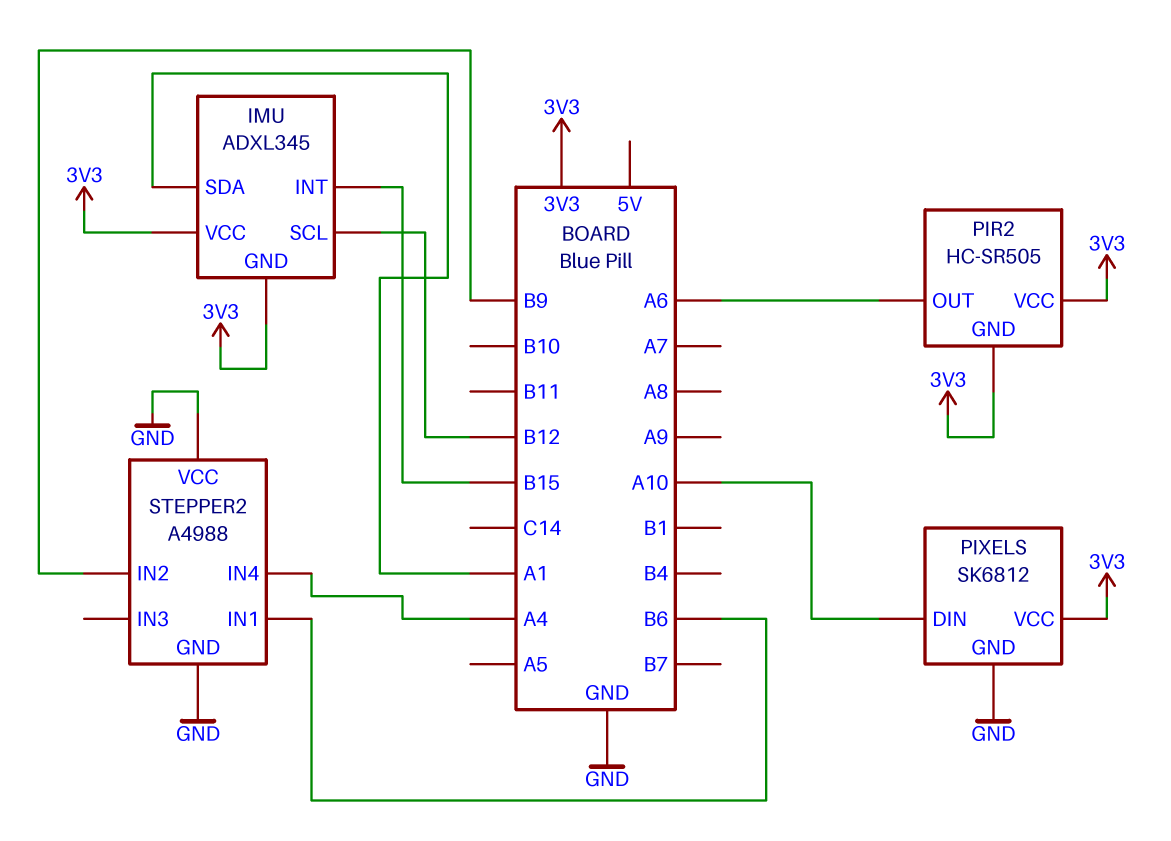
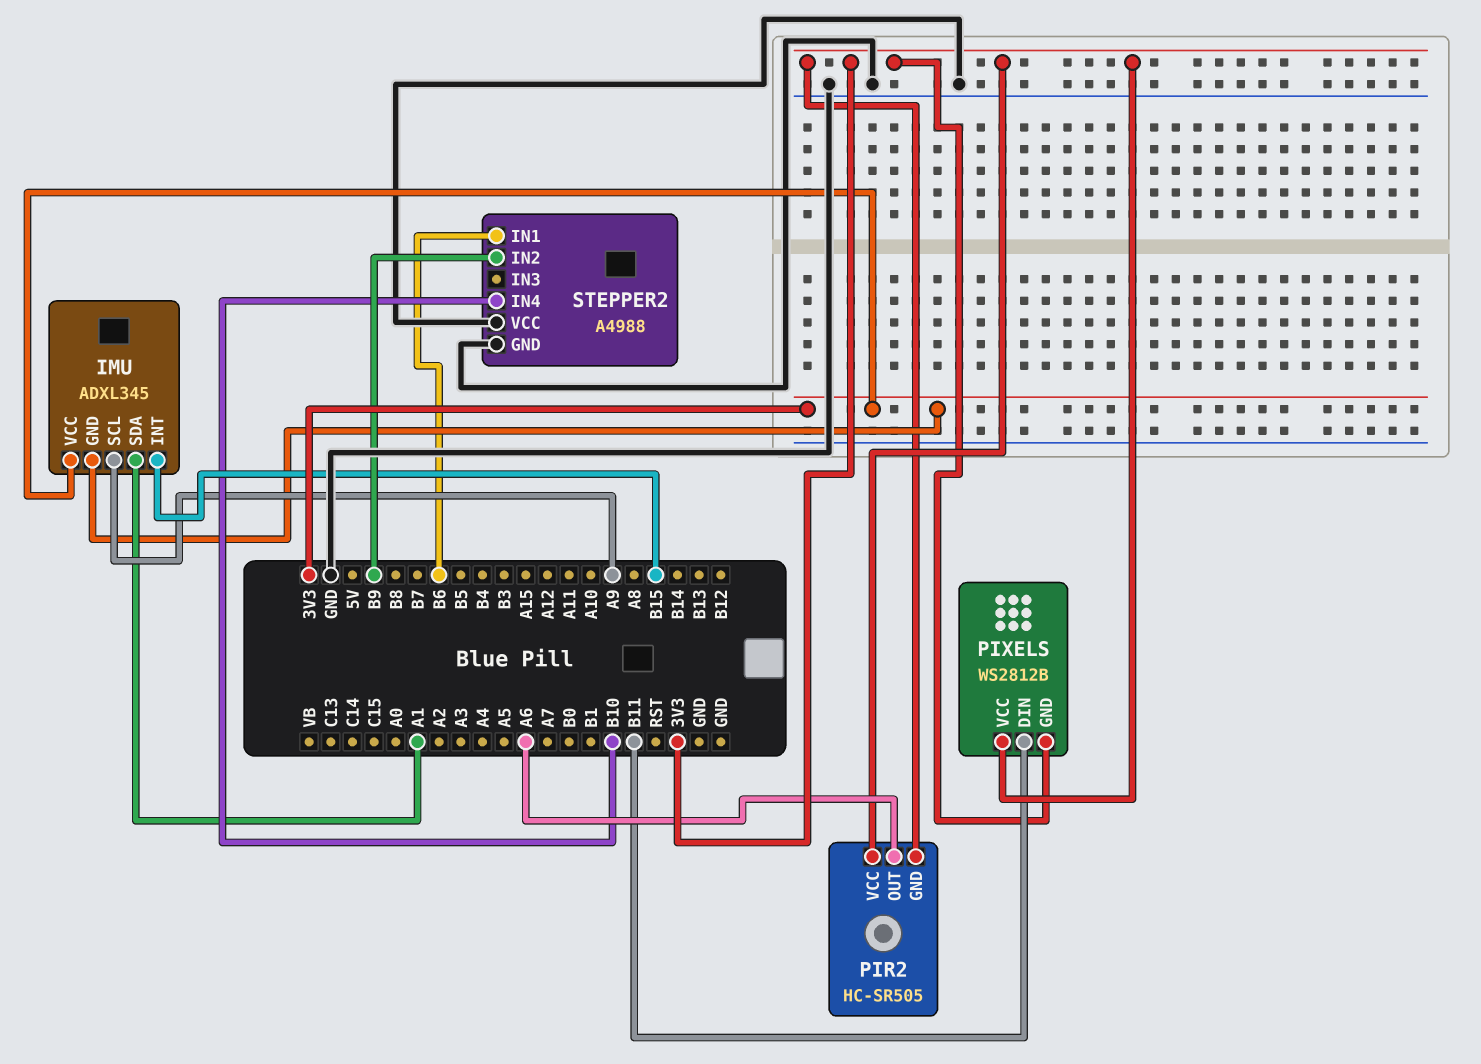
IMU pin SCL: B12 -> A9
PIXELS: SK6812 -> WS2812B
PIXELS pin DIN: A10 -> B11
PIXELS pin GND: GND -> 3V3
STEPPER2 pin IN4: A4 -> B10

